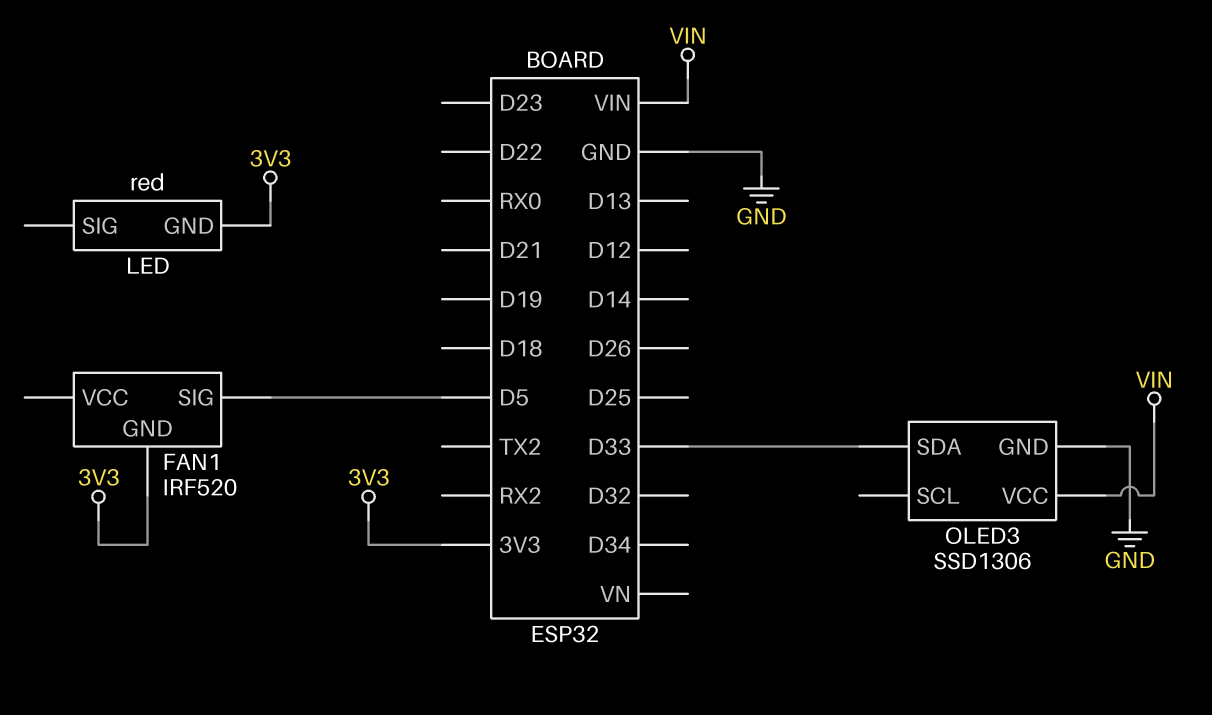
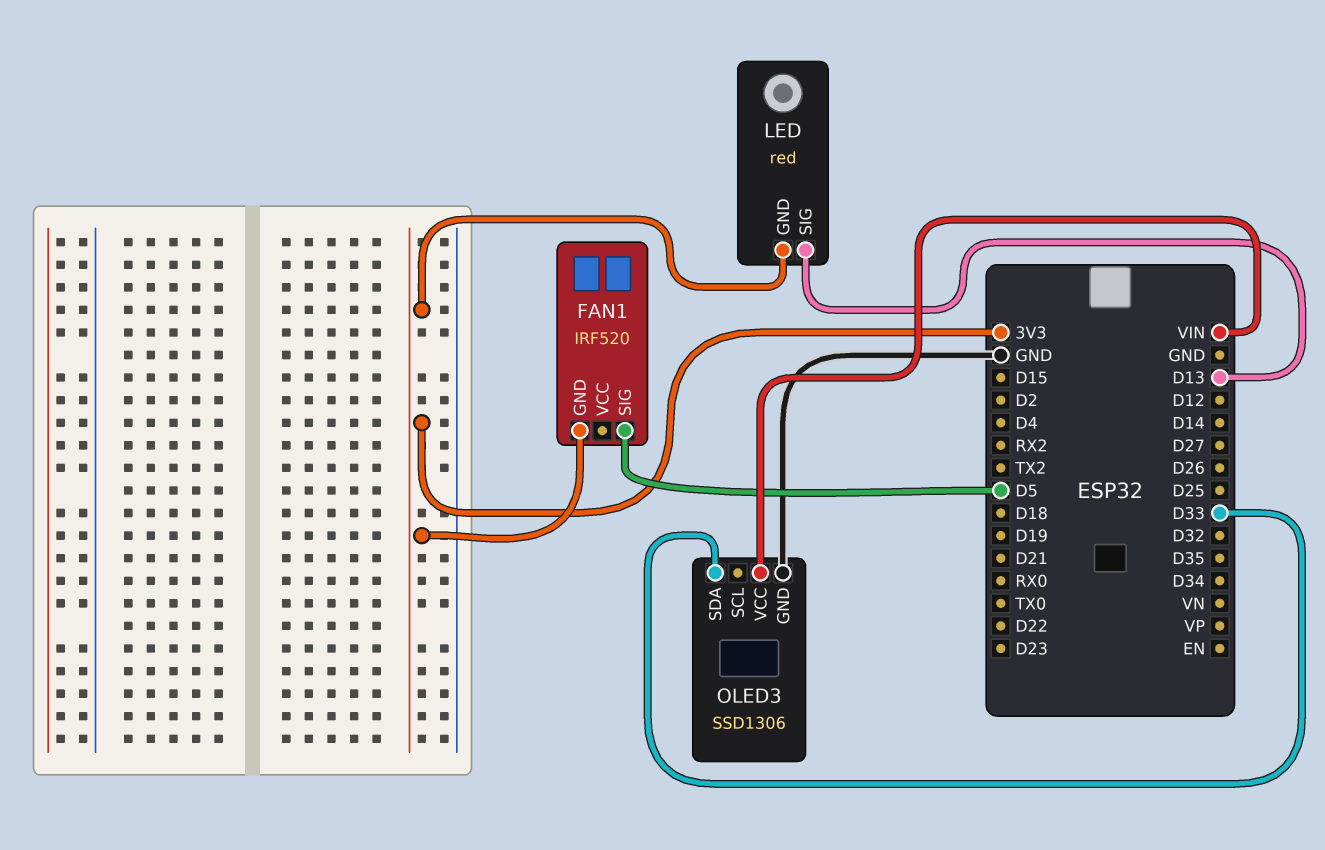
LED pin SIG: none -> D13

